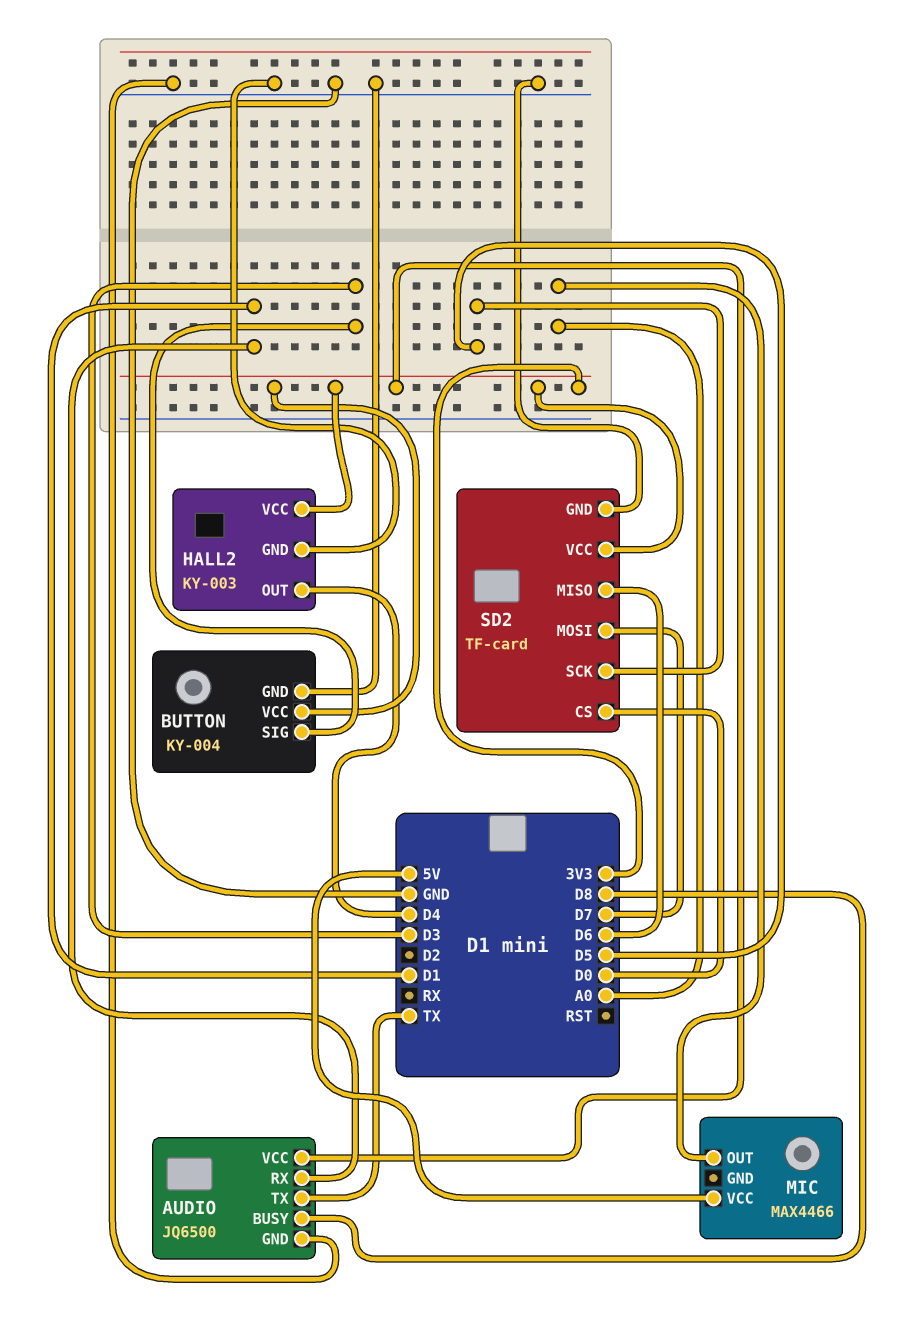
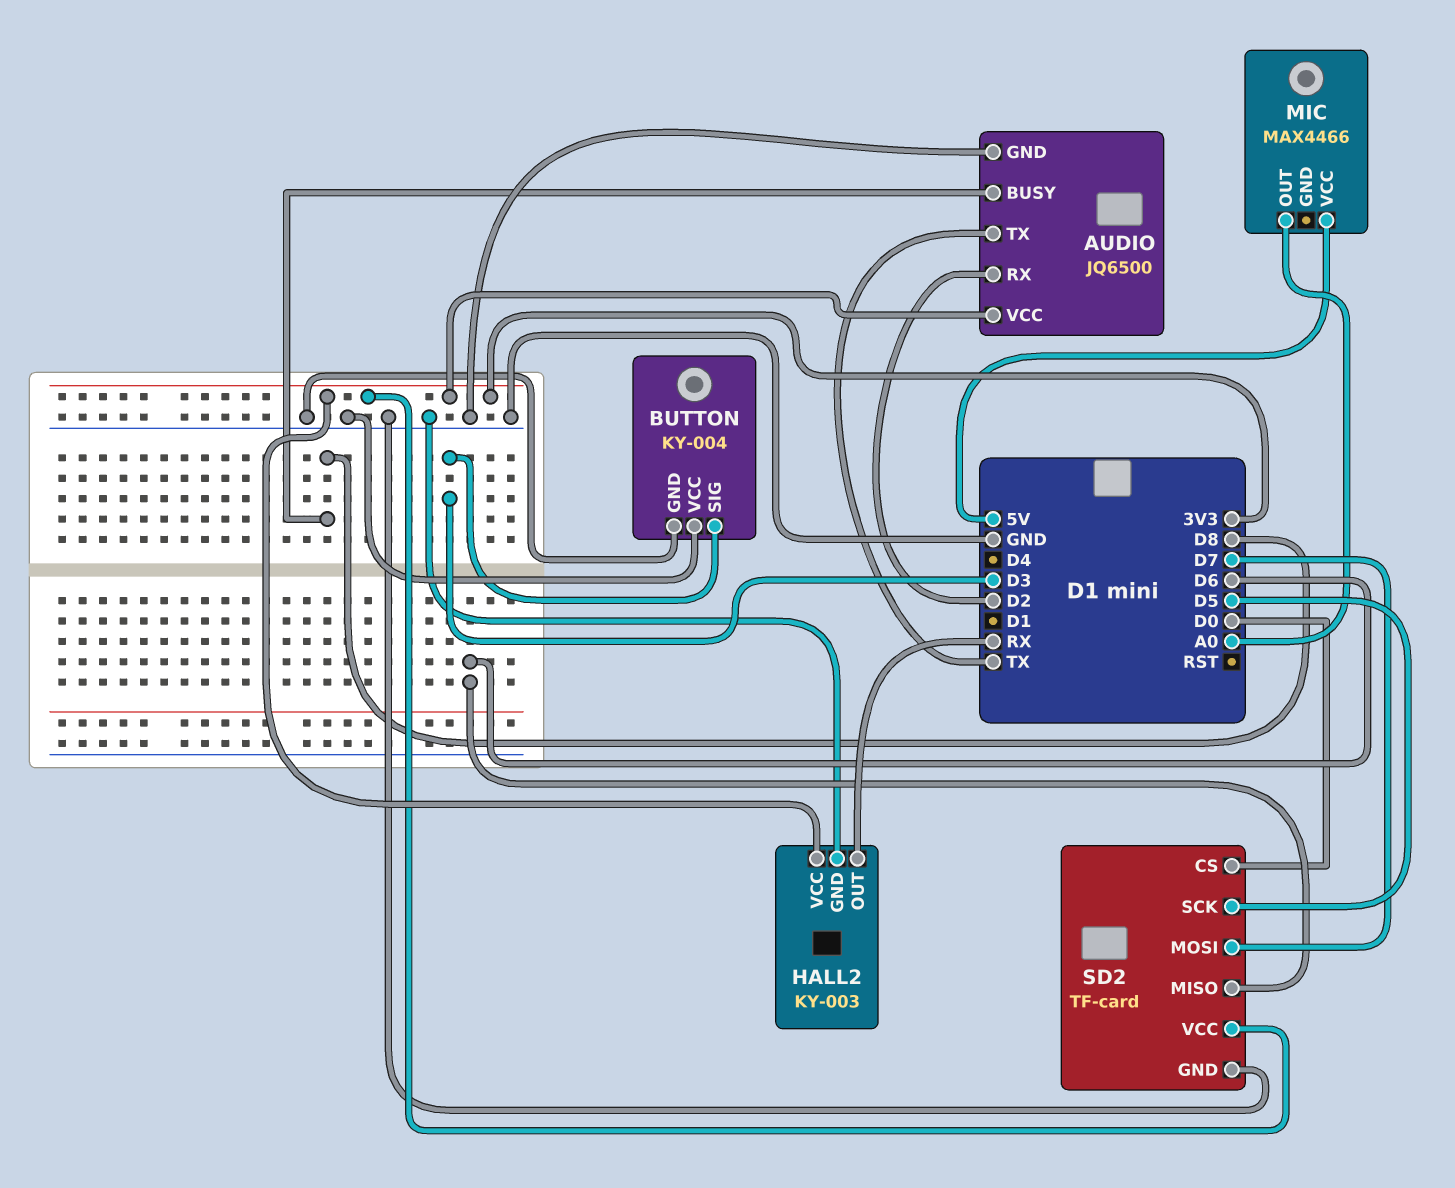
AUDIO pin RX: D1 -> D2
BUTTON pin VCC: 3V3 -> GND
HALL2 pin OUT: D4 -> RX

